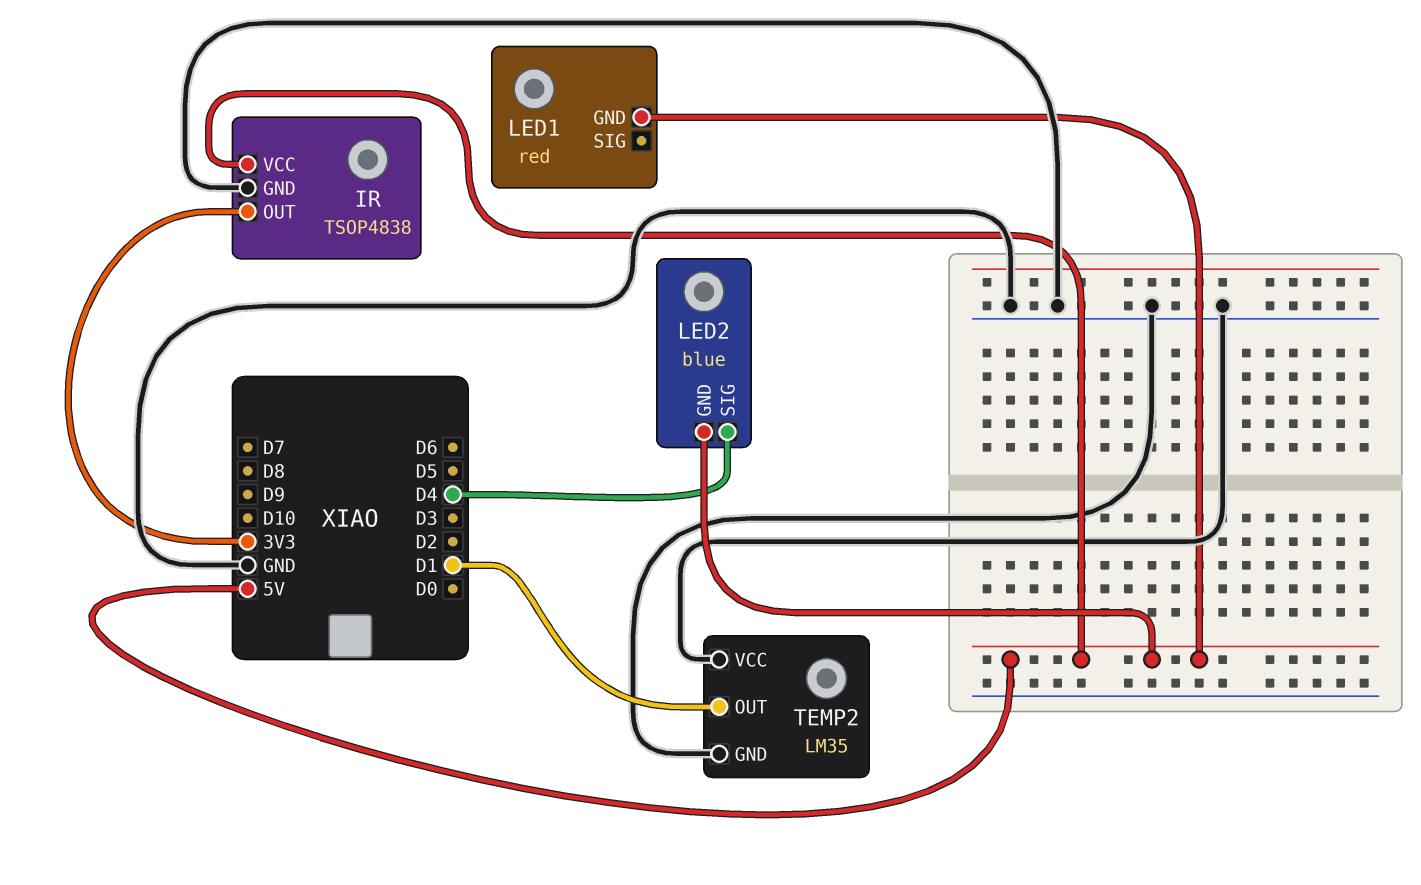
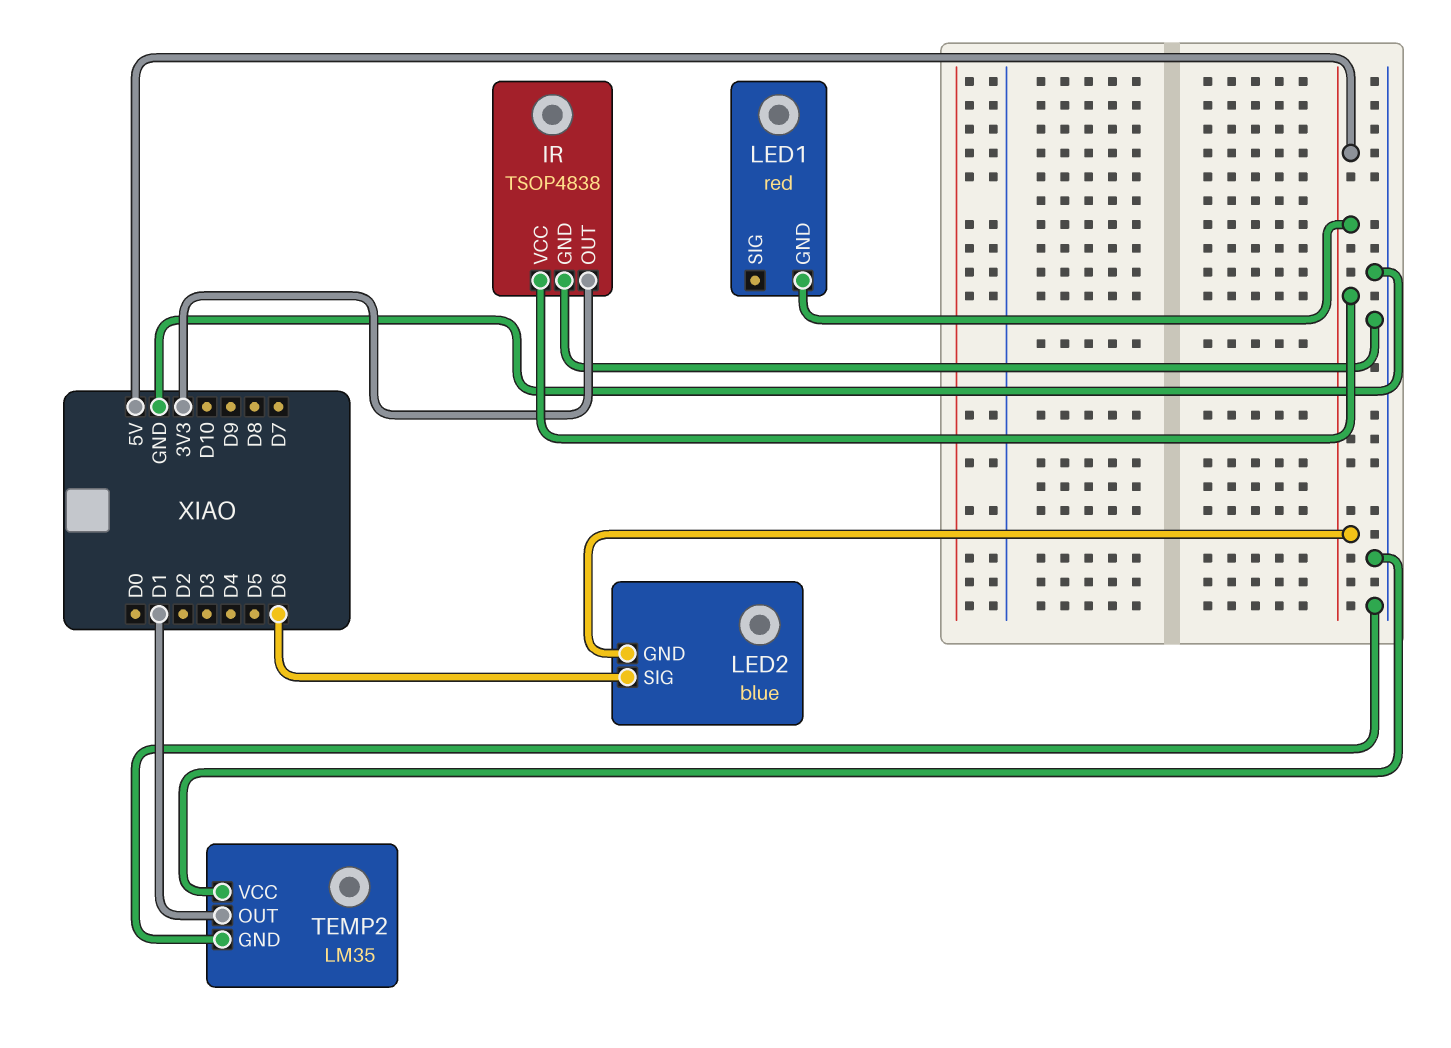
LED2 pin SIG: D4 -> D6

